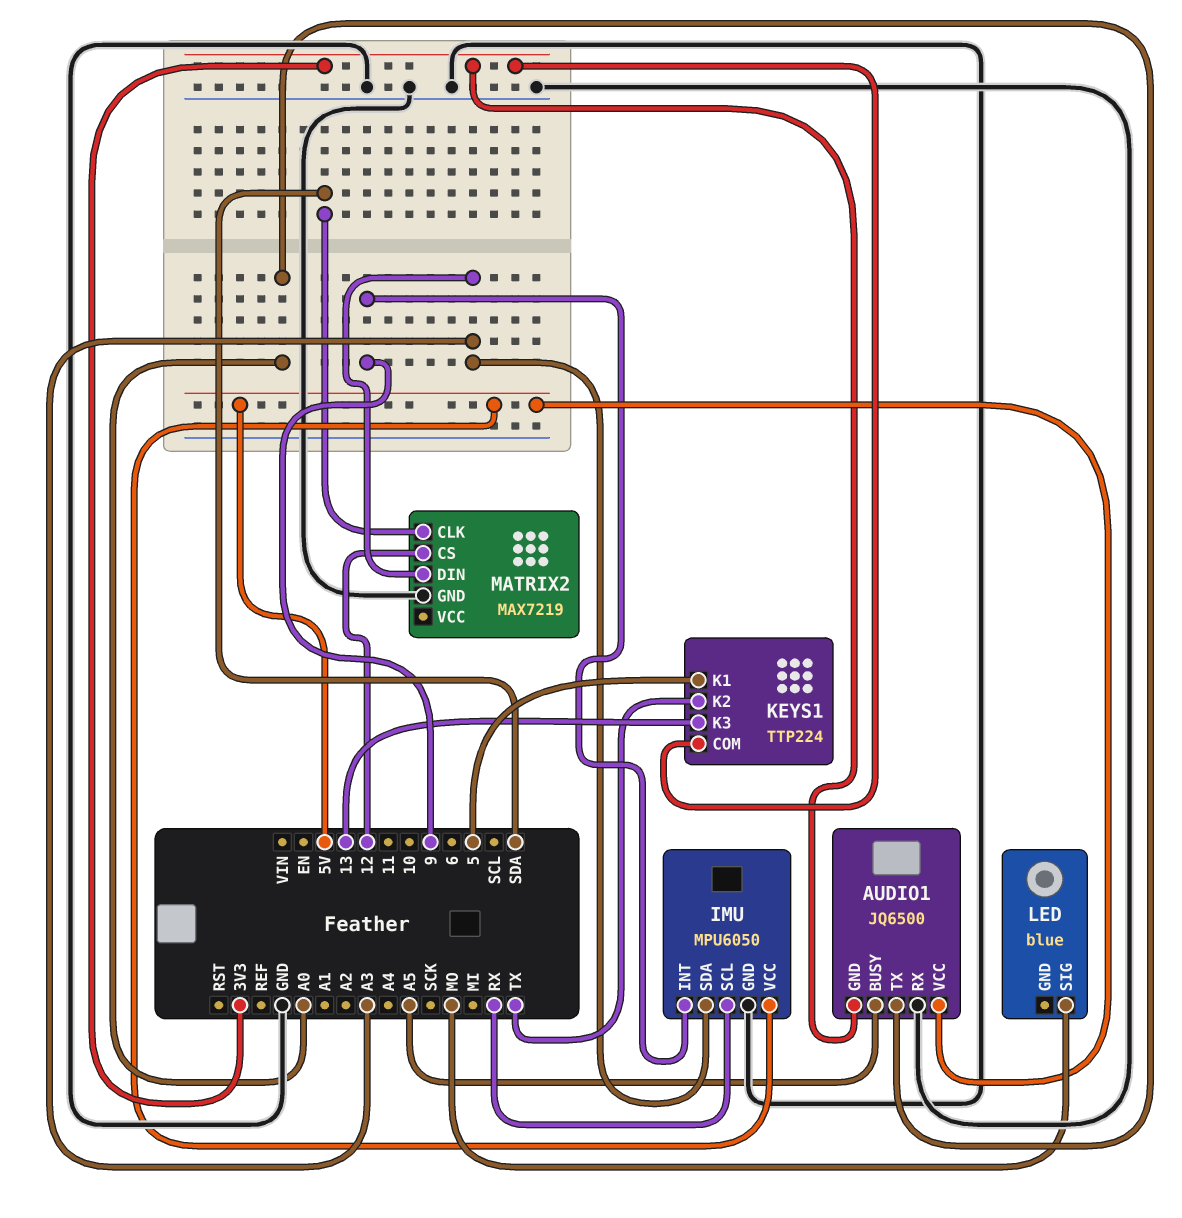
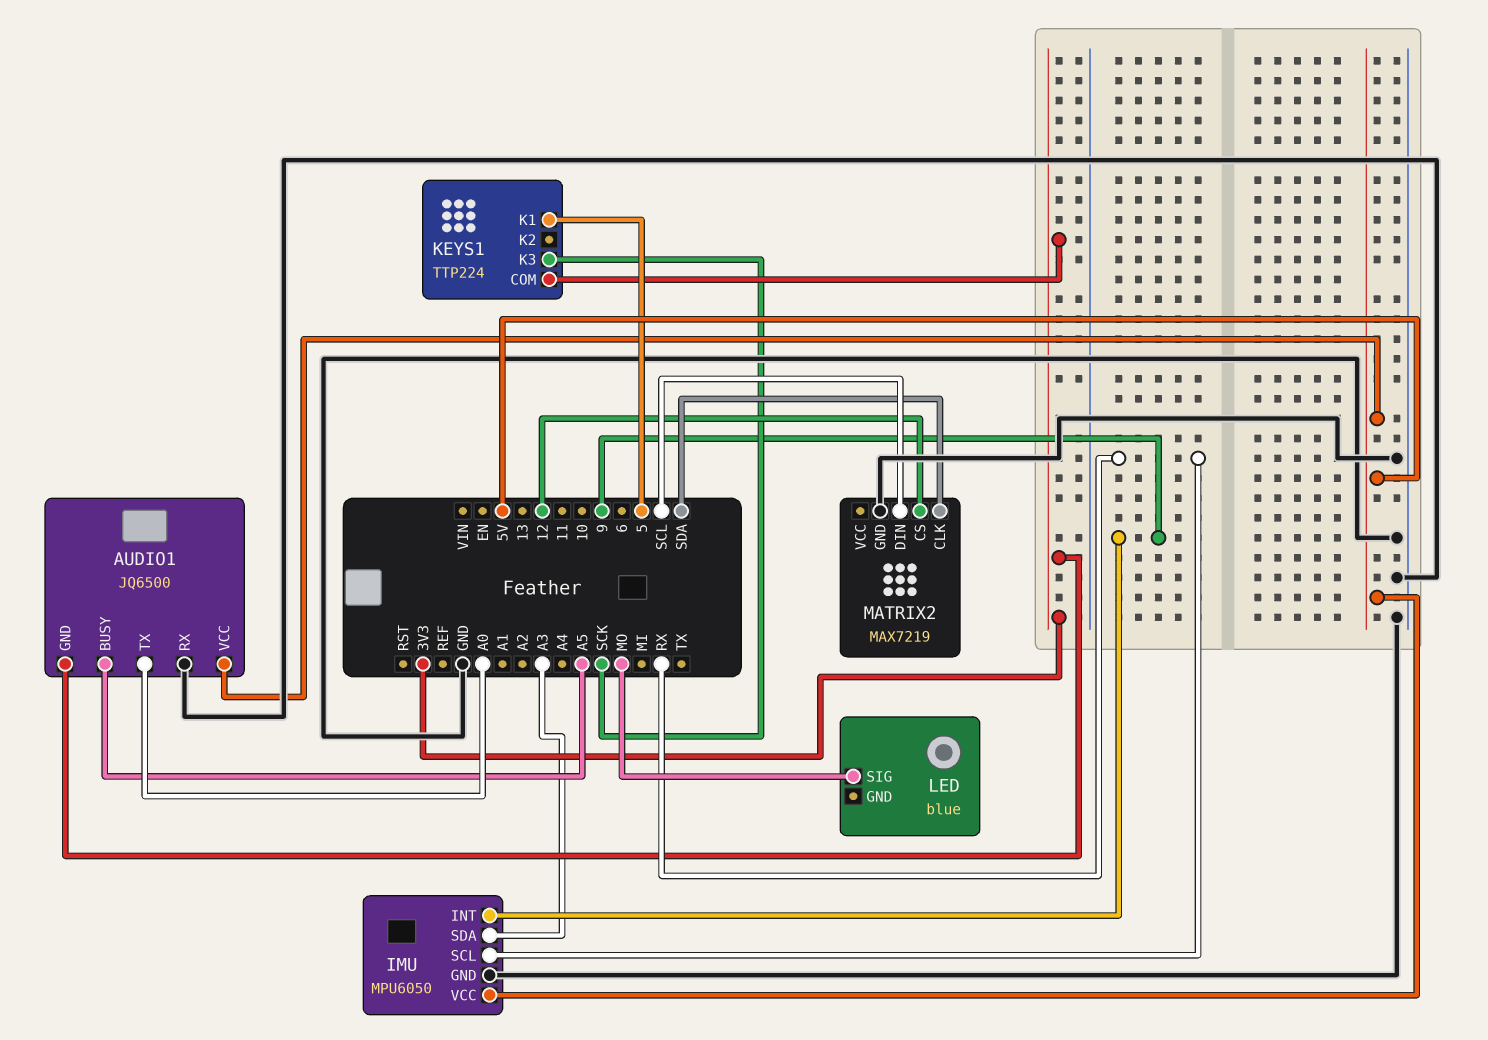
KEYS1 pin K2: TX -> none
KEYS1 pin K3: 13 -> SCK
MATRIX2 pin DIN: A3 -> SCL

